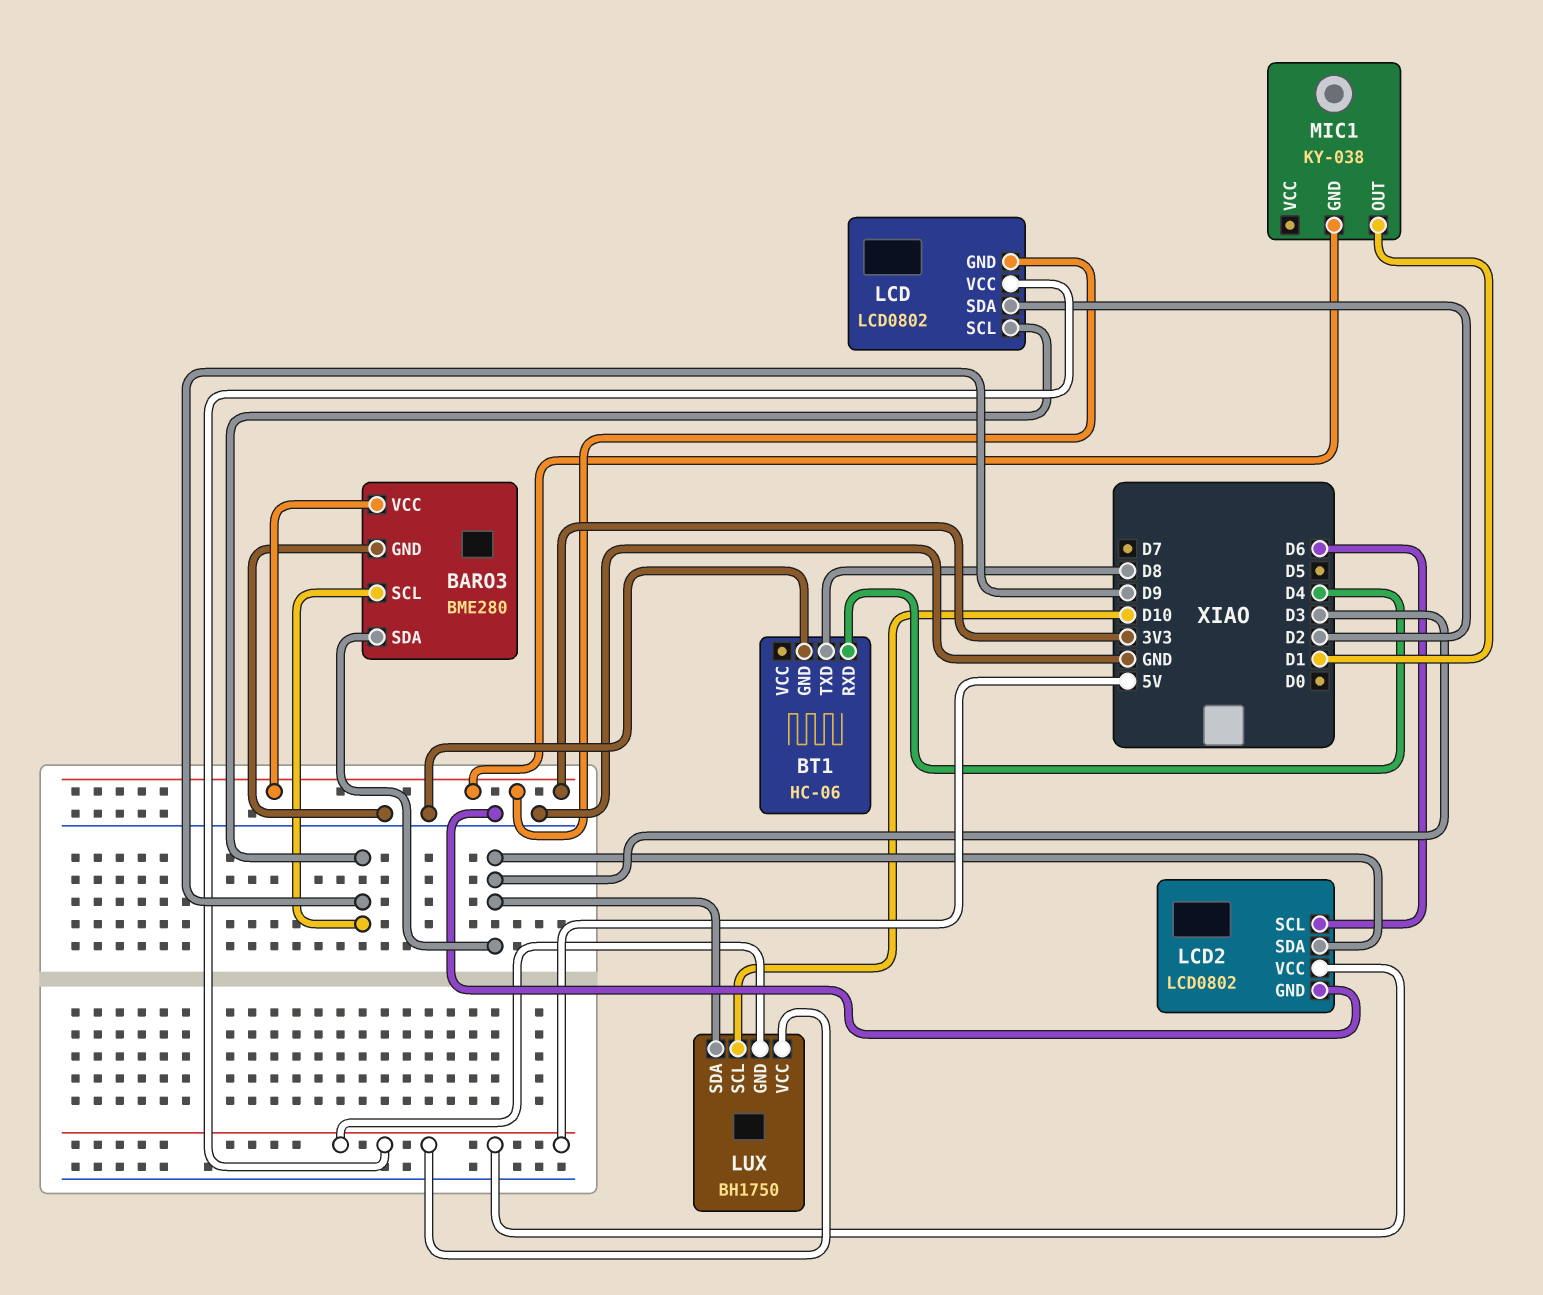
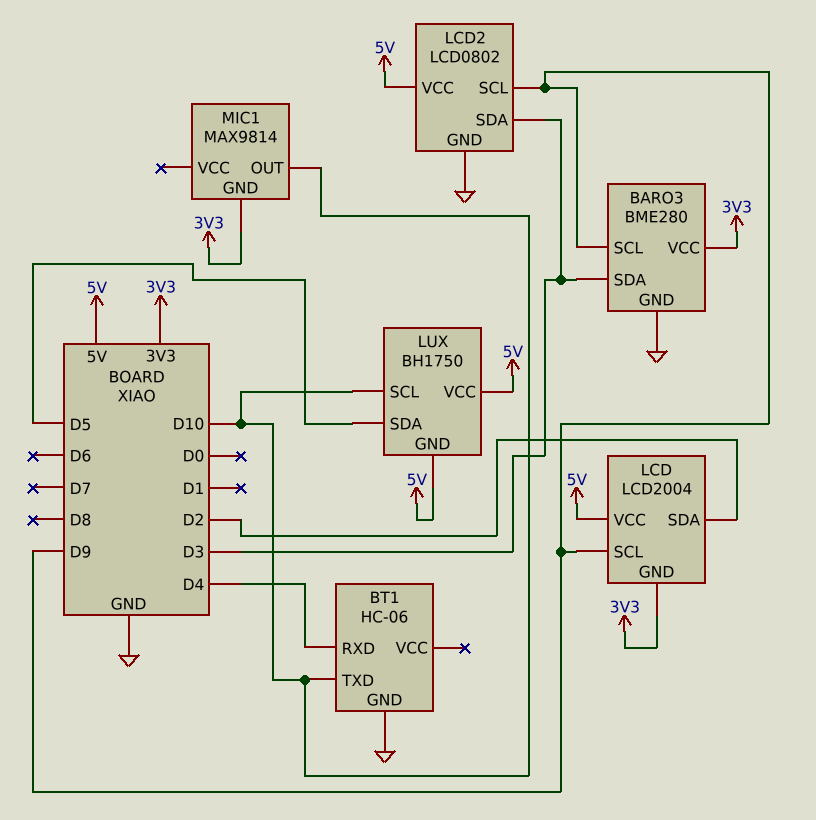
BT1 pin TXD: D8 -> D10
LCD: LCD0802 -> LCD2004
LCD2 pin SCL: D6 -> D9
LUX pin SDA: D3 -> D5
MIC1: KY-038 -> MAX9814
MIC1 pin OUT: D1 -> D10

